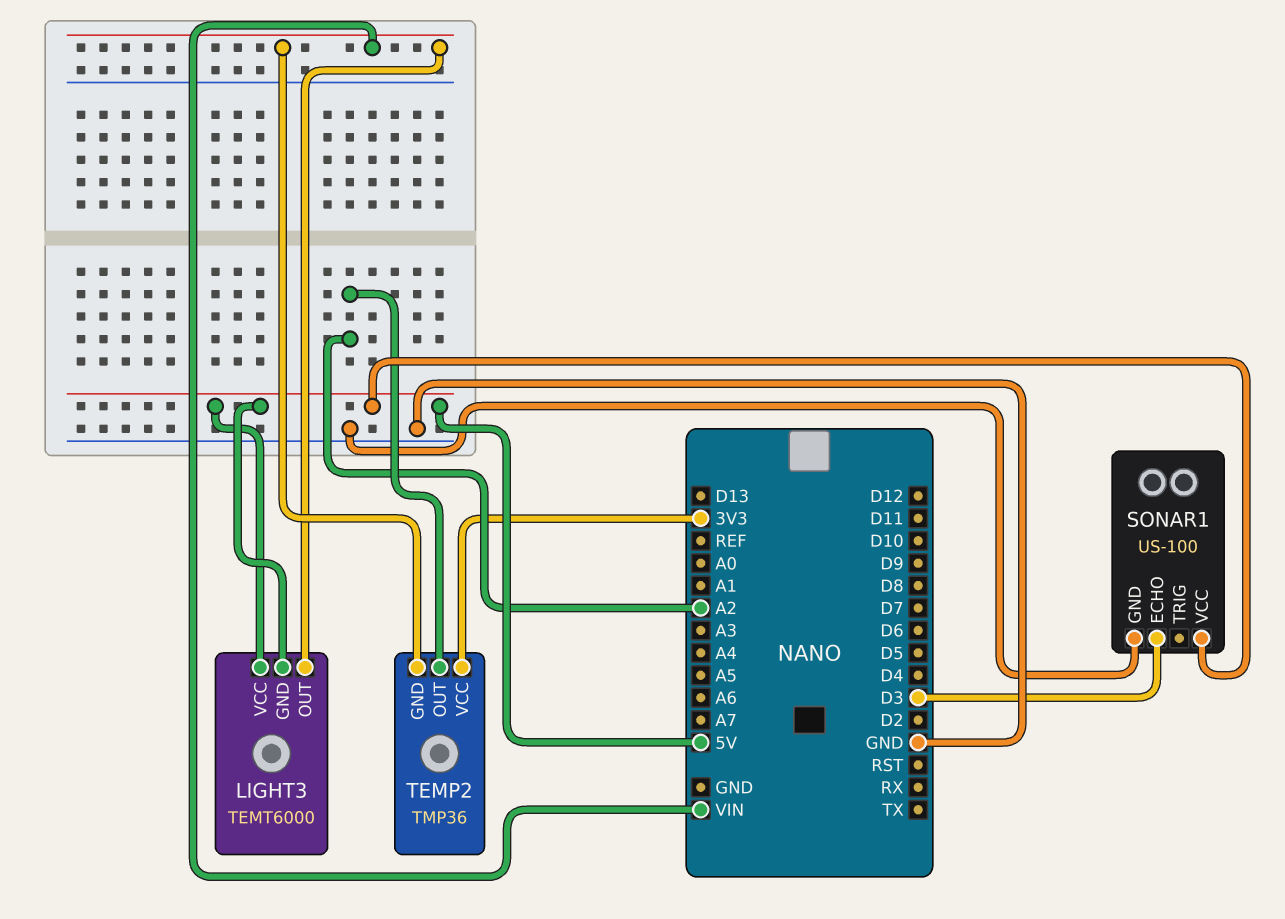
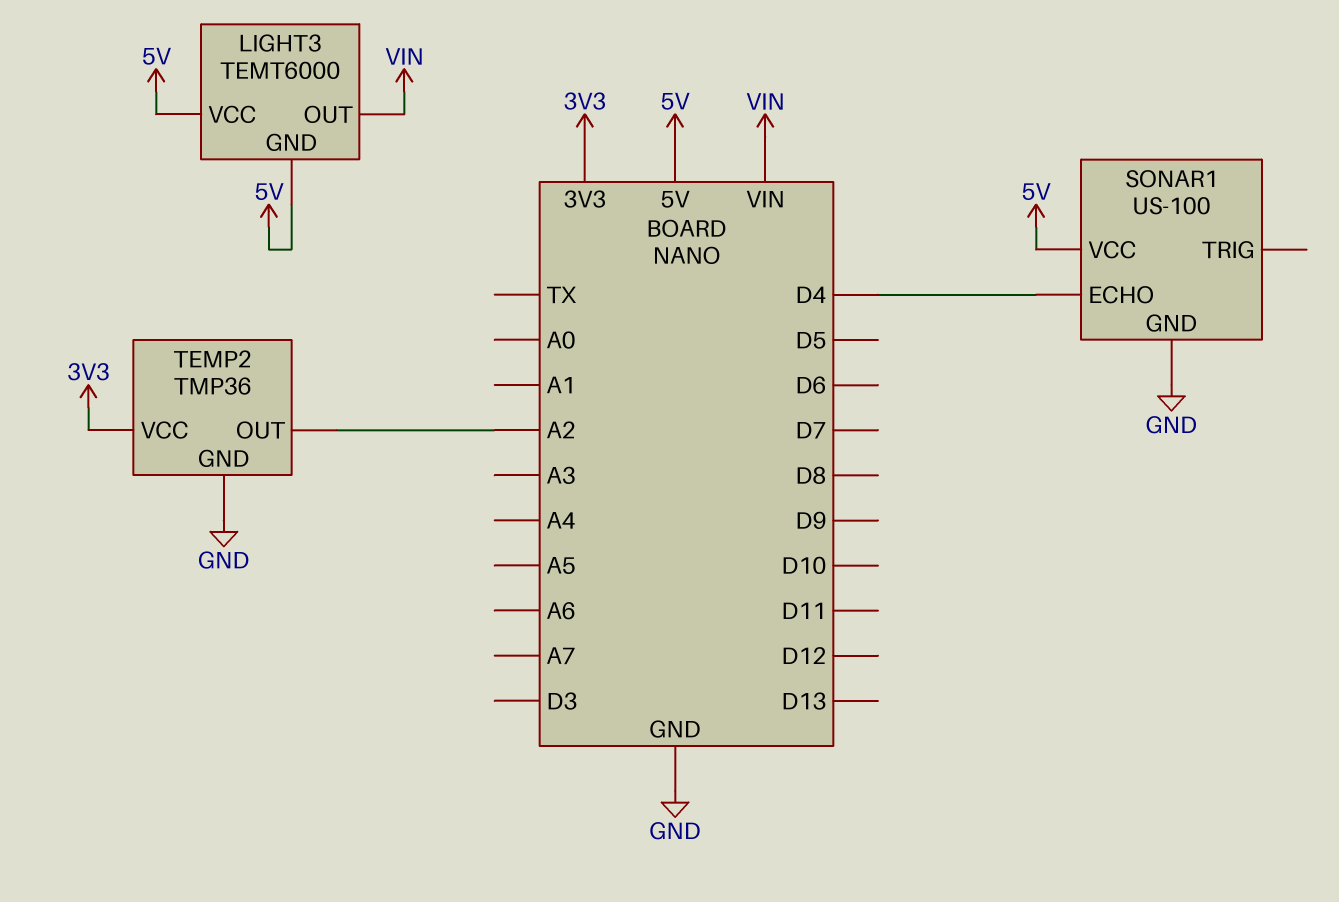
SONAR1 pin ECHO: D3 -> D4
TEMP2 pin GND: VIN -> GND

